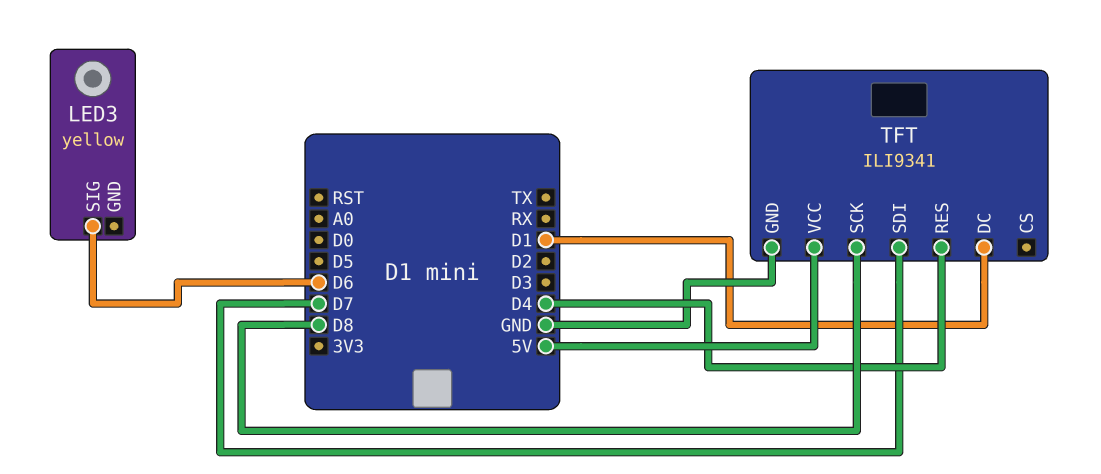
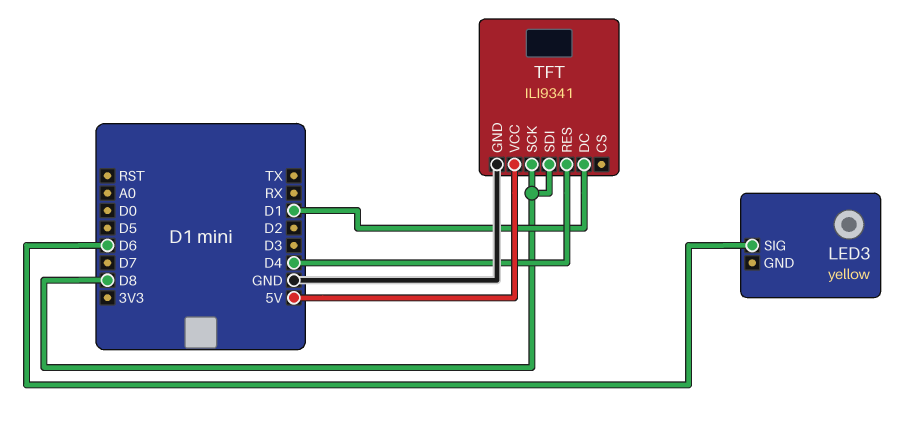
TFT pin SDI: D7 -> D8

